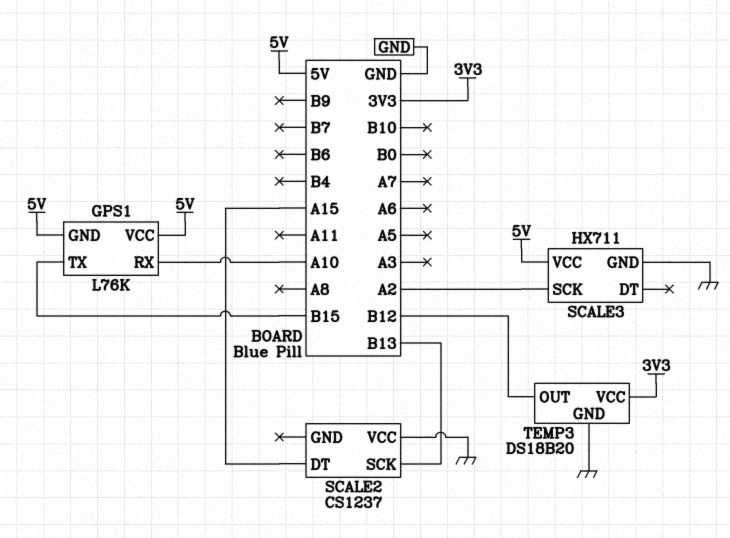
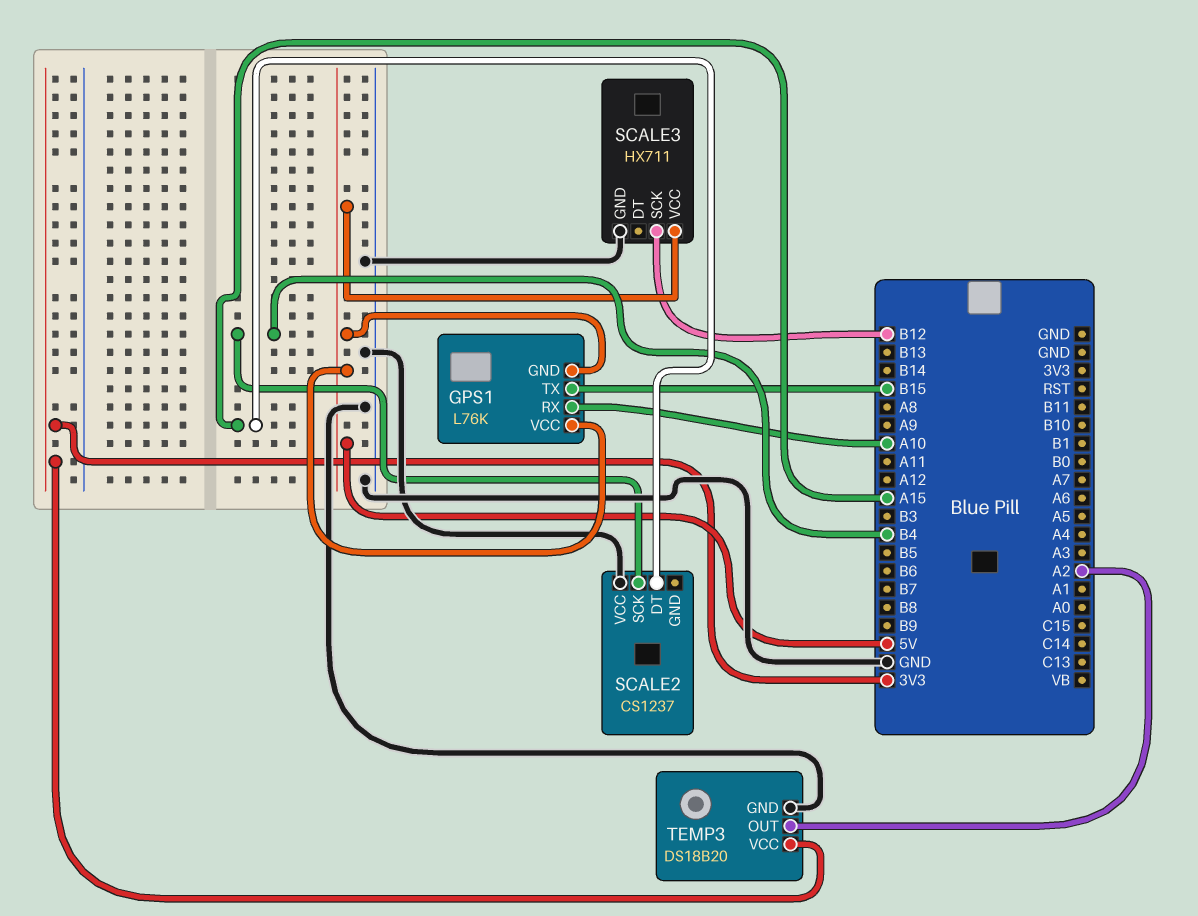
SCALE2 pin SCK: B13 -> B4
SCALE3 pin SCK: A2 -> B12
TEMP3 pin OUT: B12 -> A2

